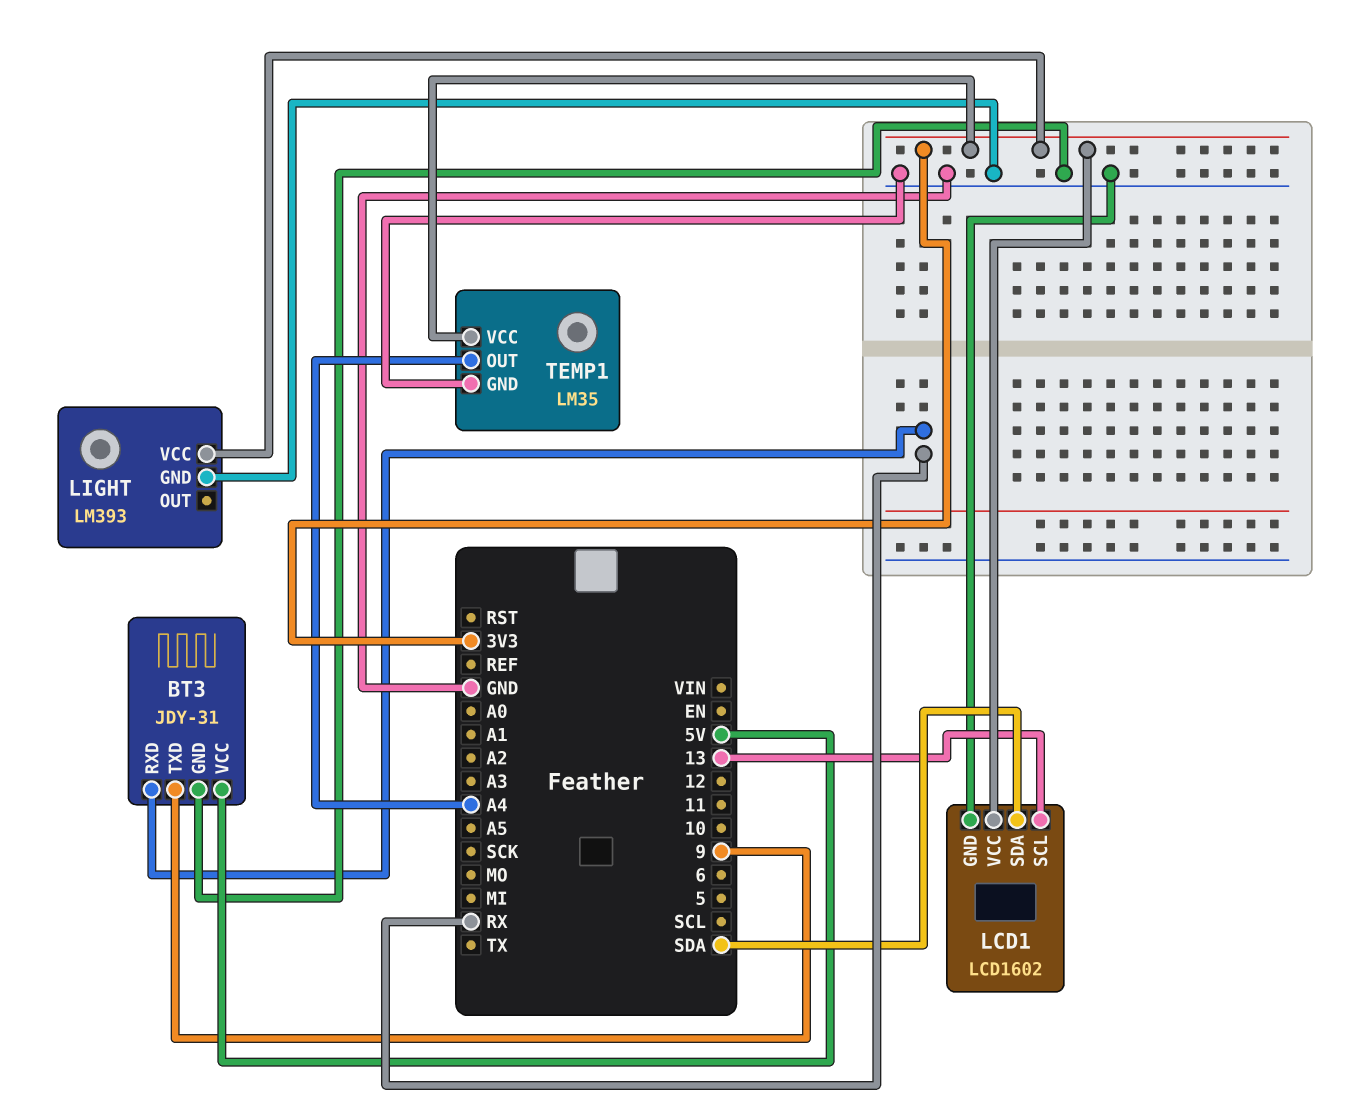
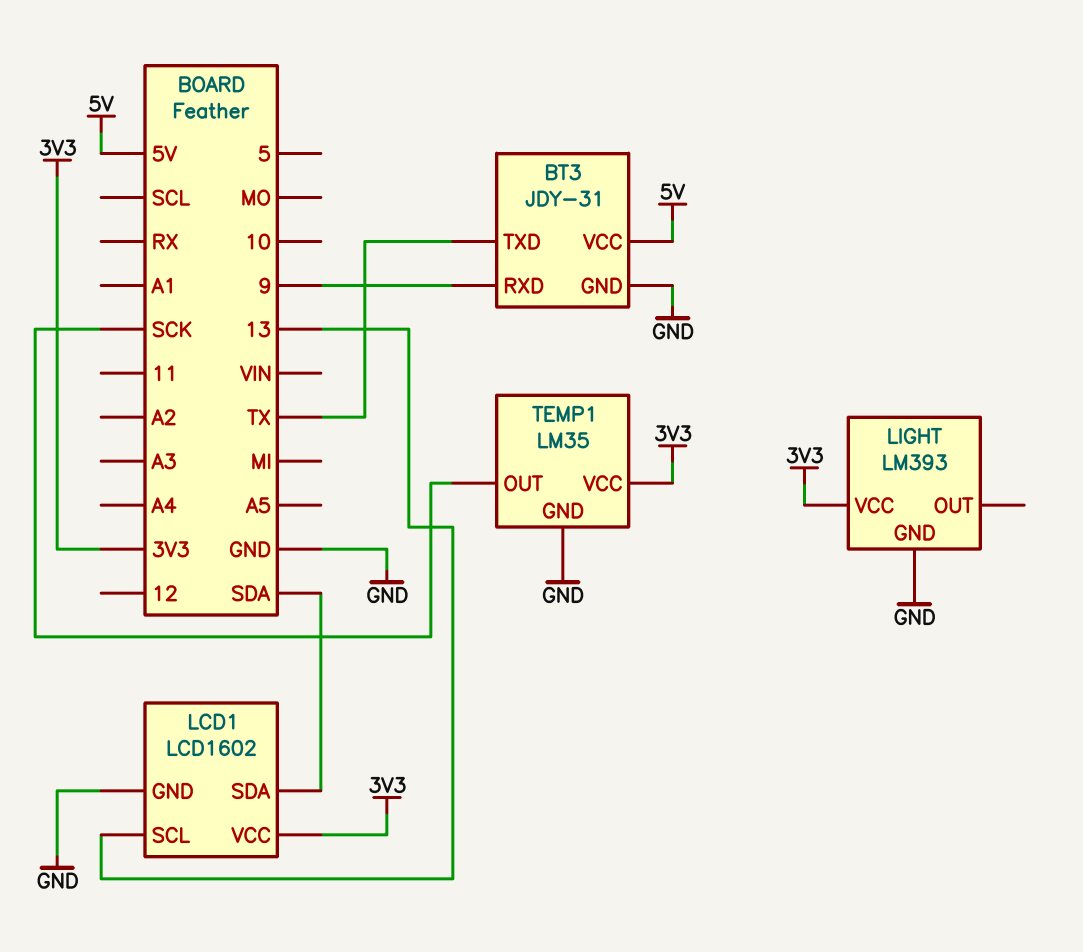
BT3 pin RXD: RX -> 9
BT3 pin TXD: 9 -> TX
TEMP1 pin OUT: A4 -> SCK

